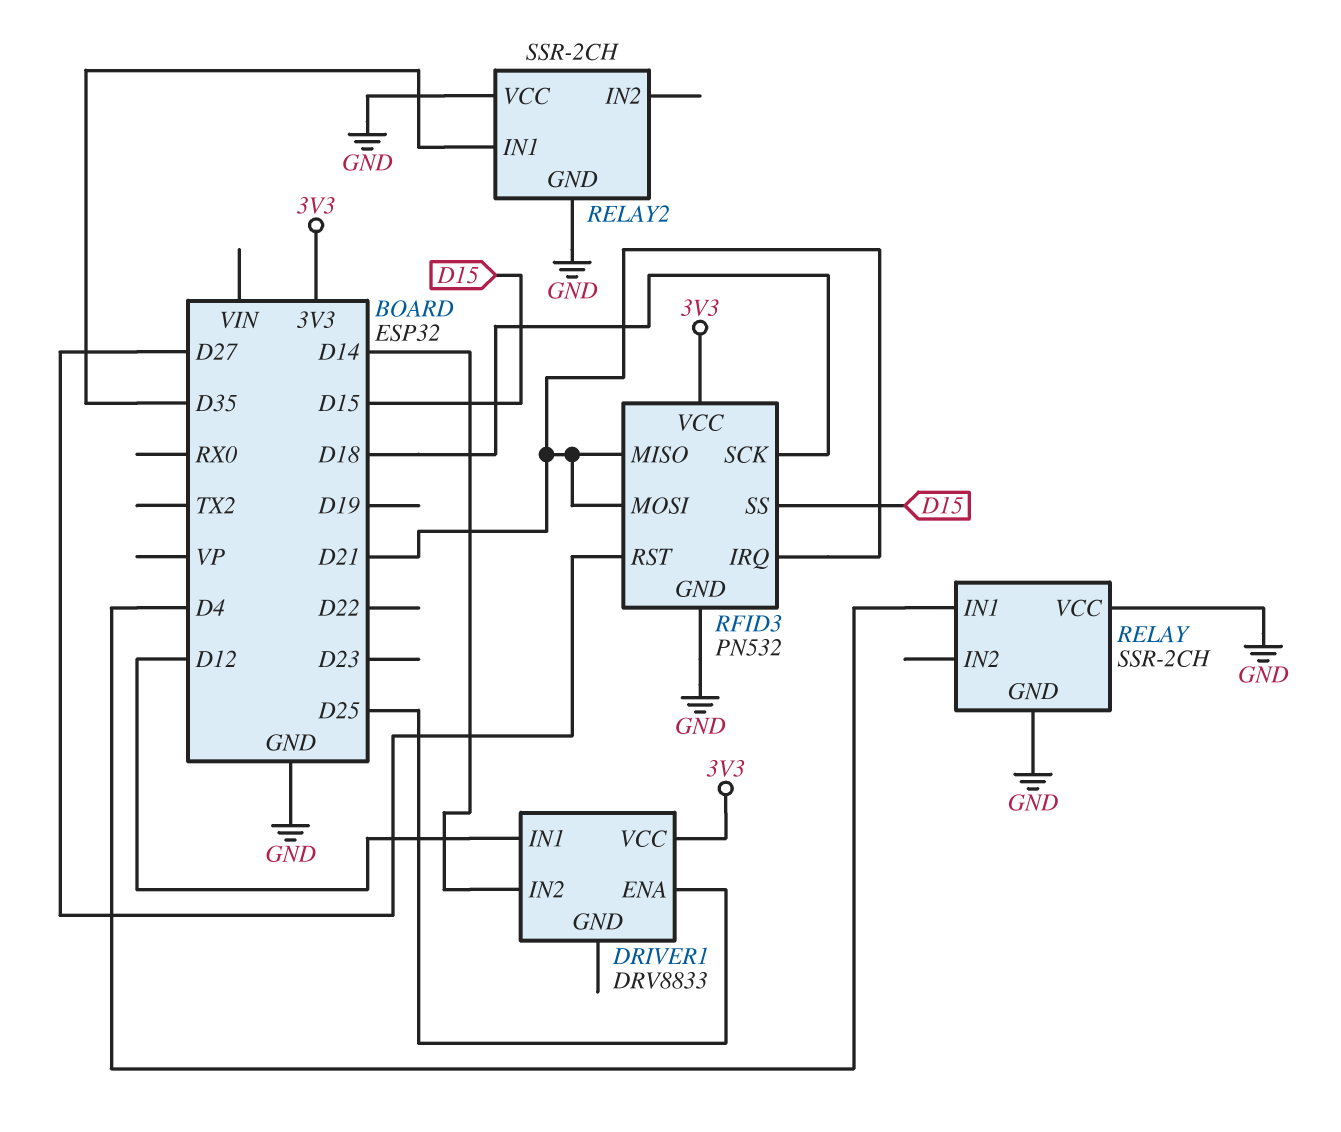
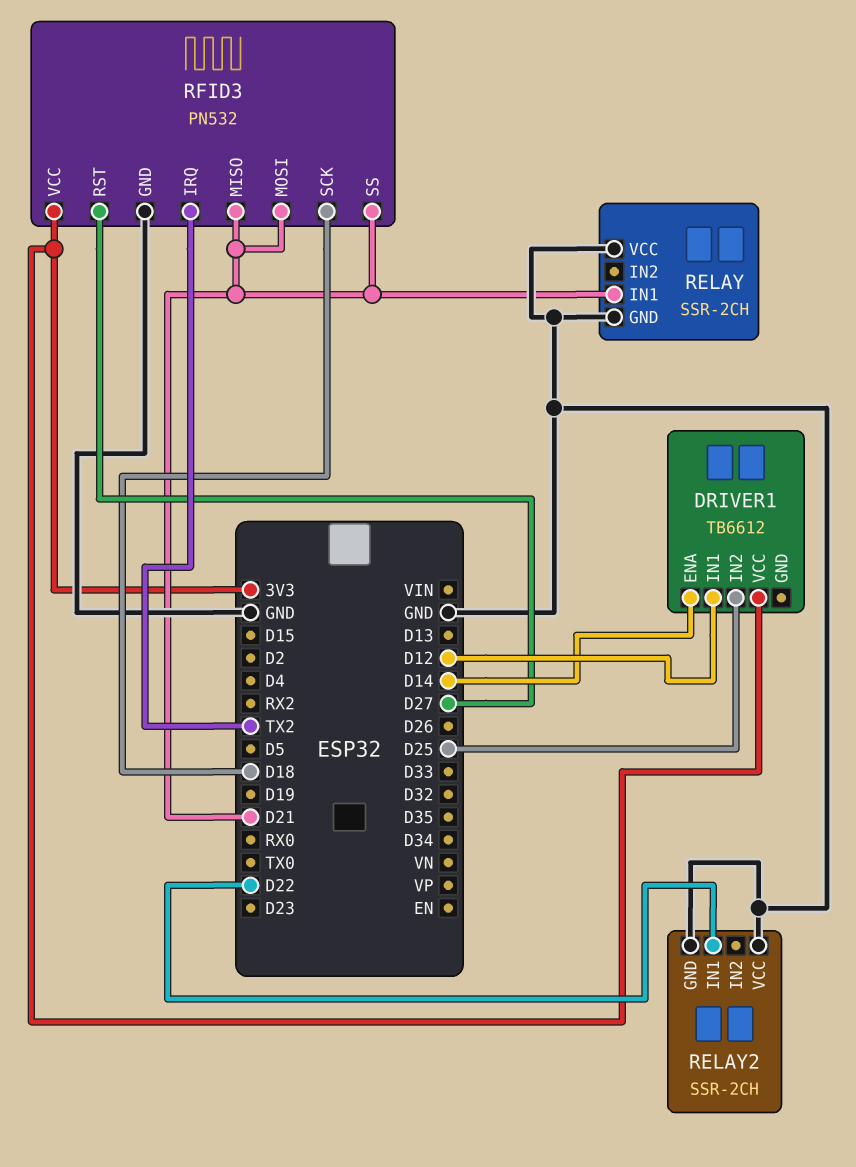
DRIVER1: DRV8833 -> TB6612
DRIVER1 pin ENA: D25 -> D14
DRIVER1 pin IN2: D14 -> D25
RELAY pin IN1: D4 -> D21
RELAY2 pin IN1: D35 -> D22
RFID3 pin IRQ: D21 -> TX2
RFID3 pin SS: D15 -> D21

